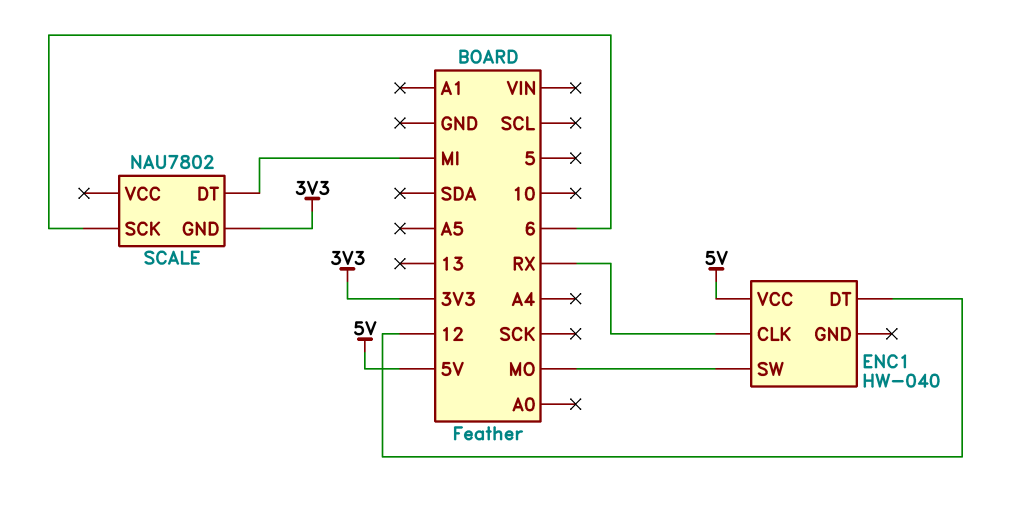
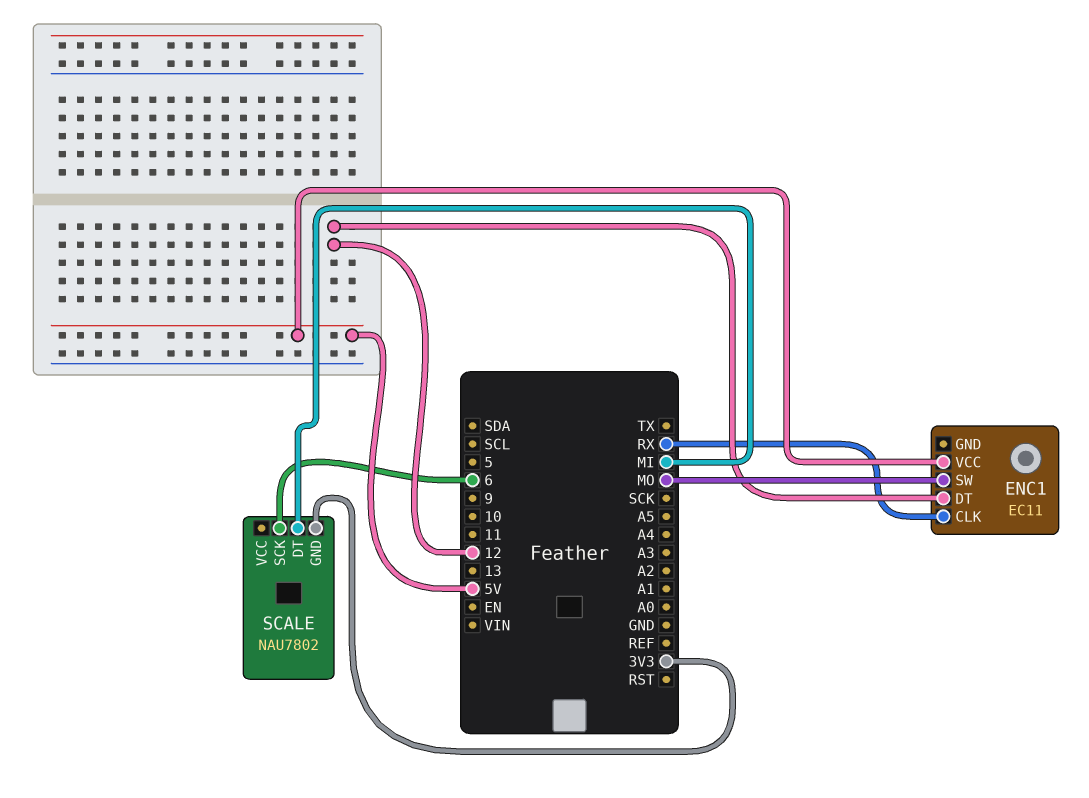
ENC1: HW-040 -> EC11

